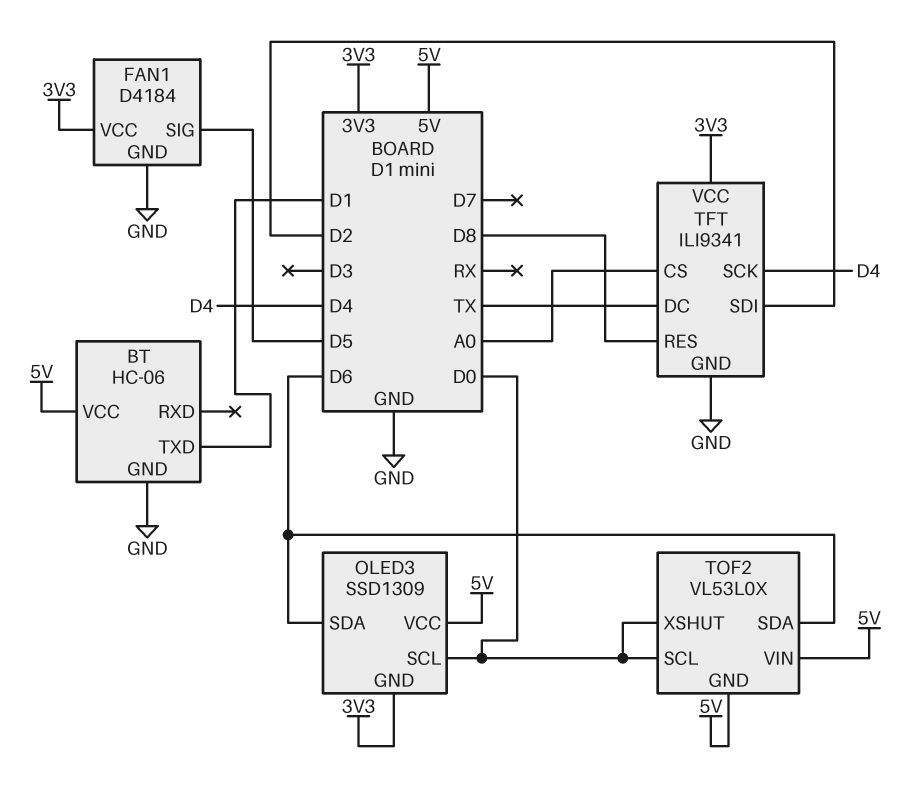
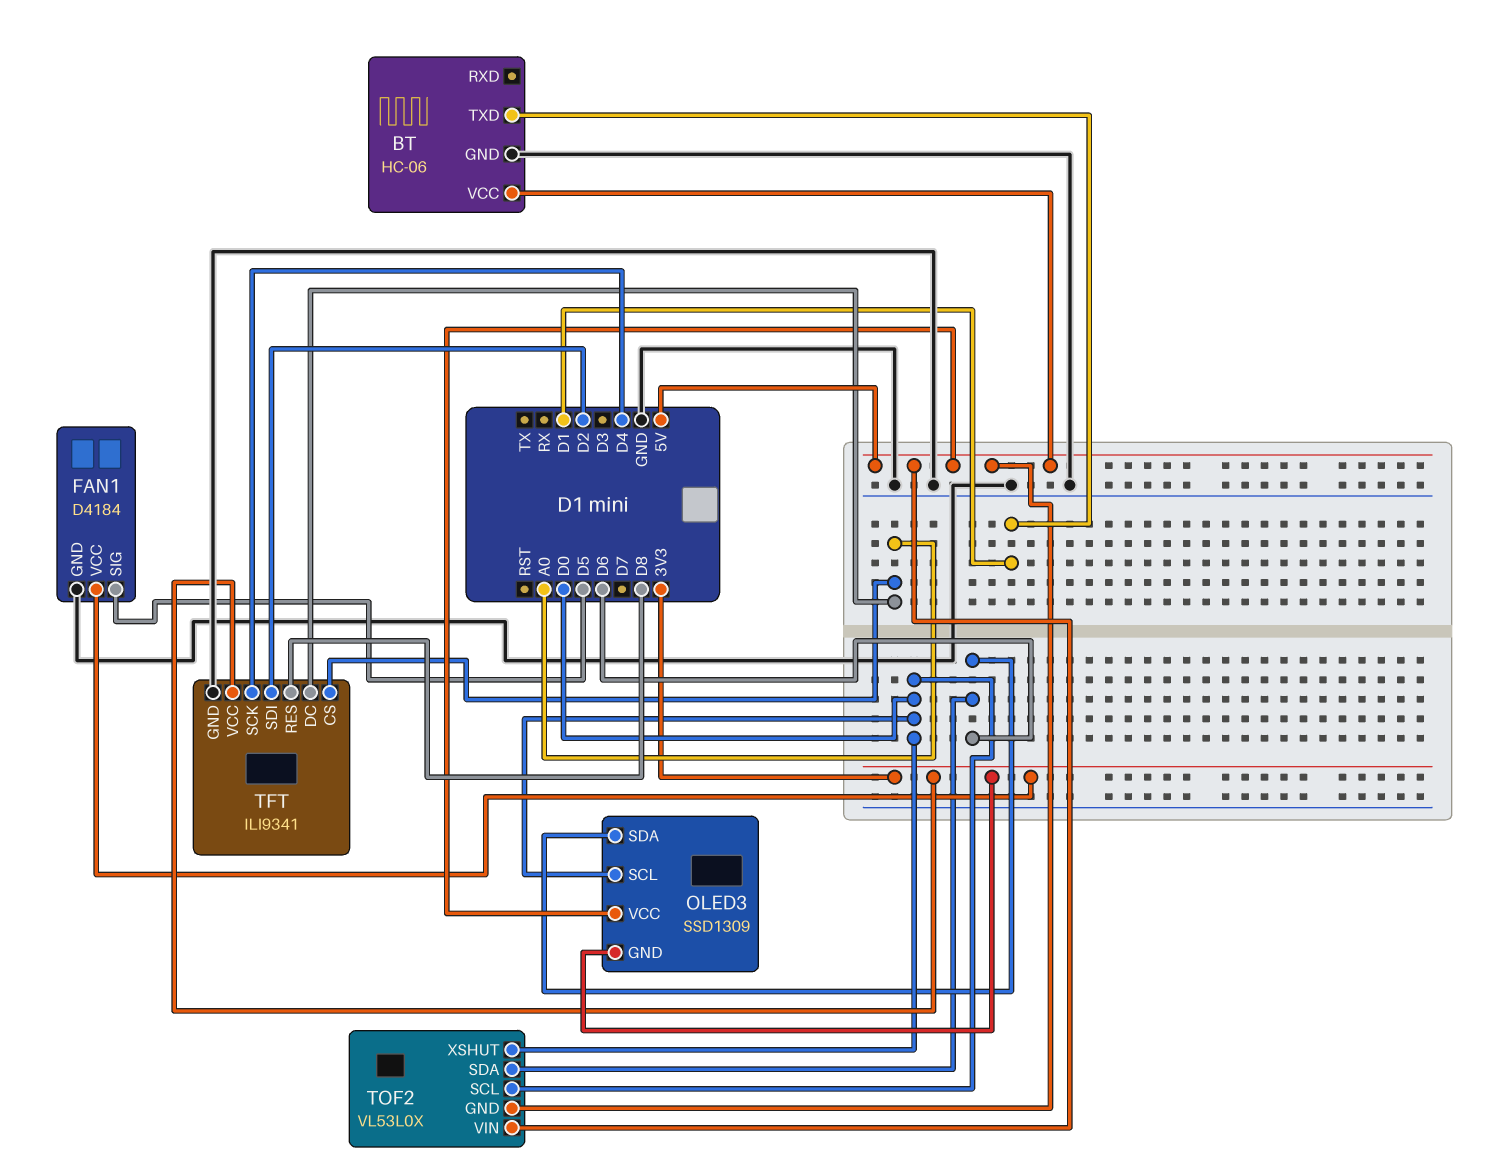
TFT pin DC: TX -> A0

